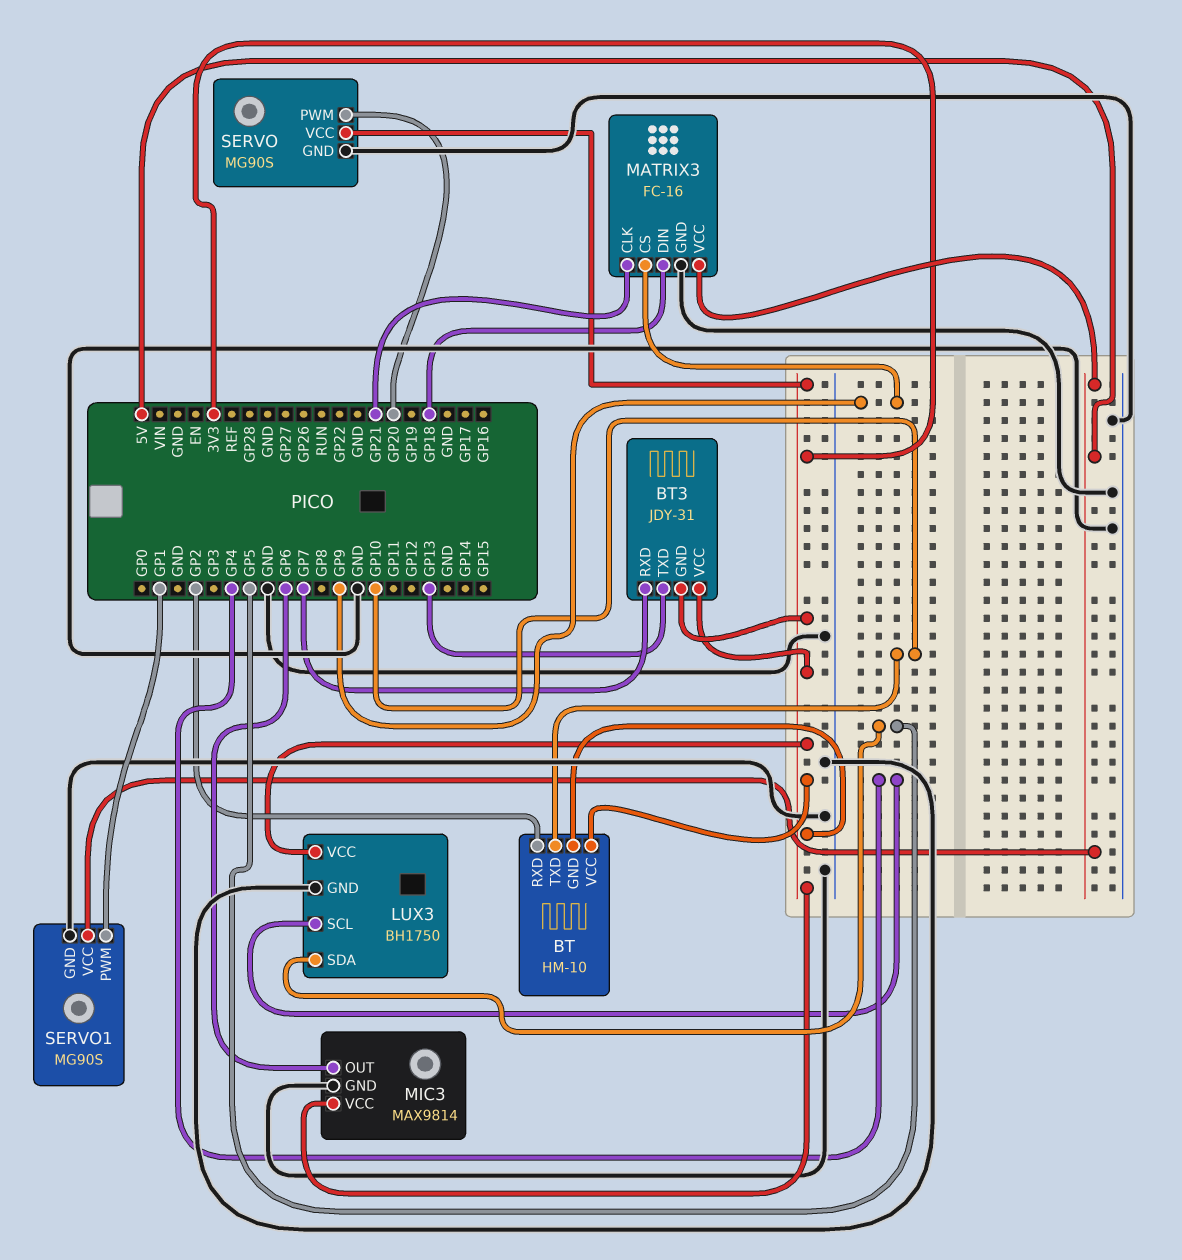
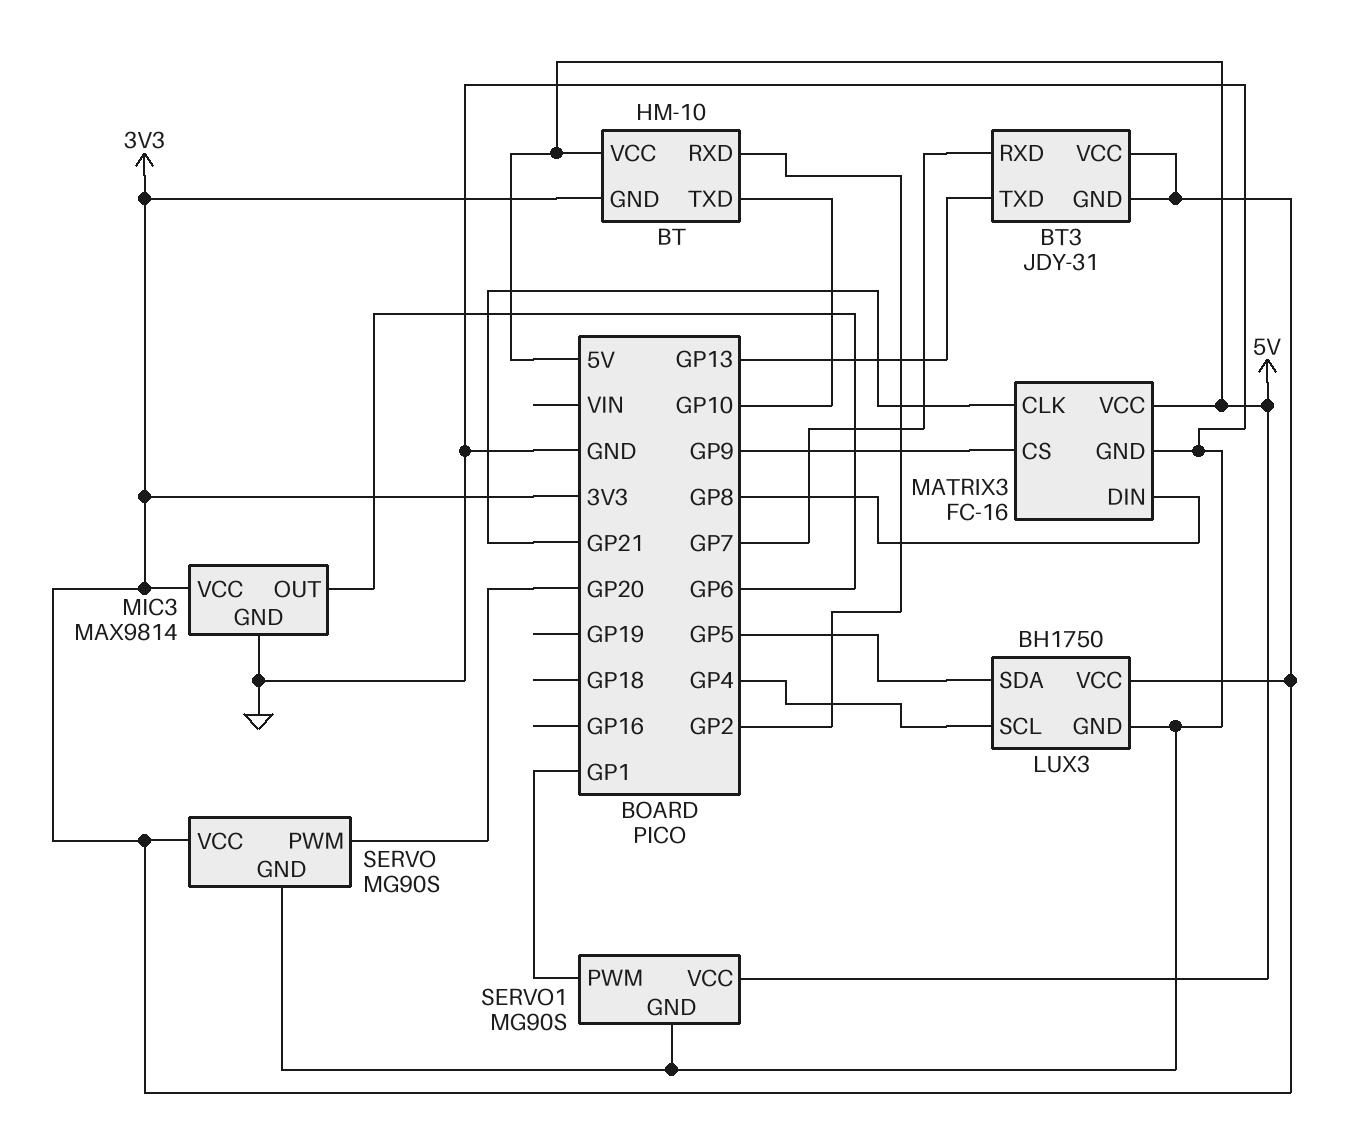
BT pin VCC: 3V3 -> 5V
MATRIX3 pin DIN: GP18 -> GP8

